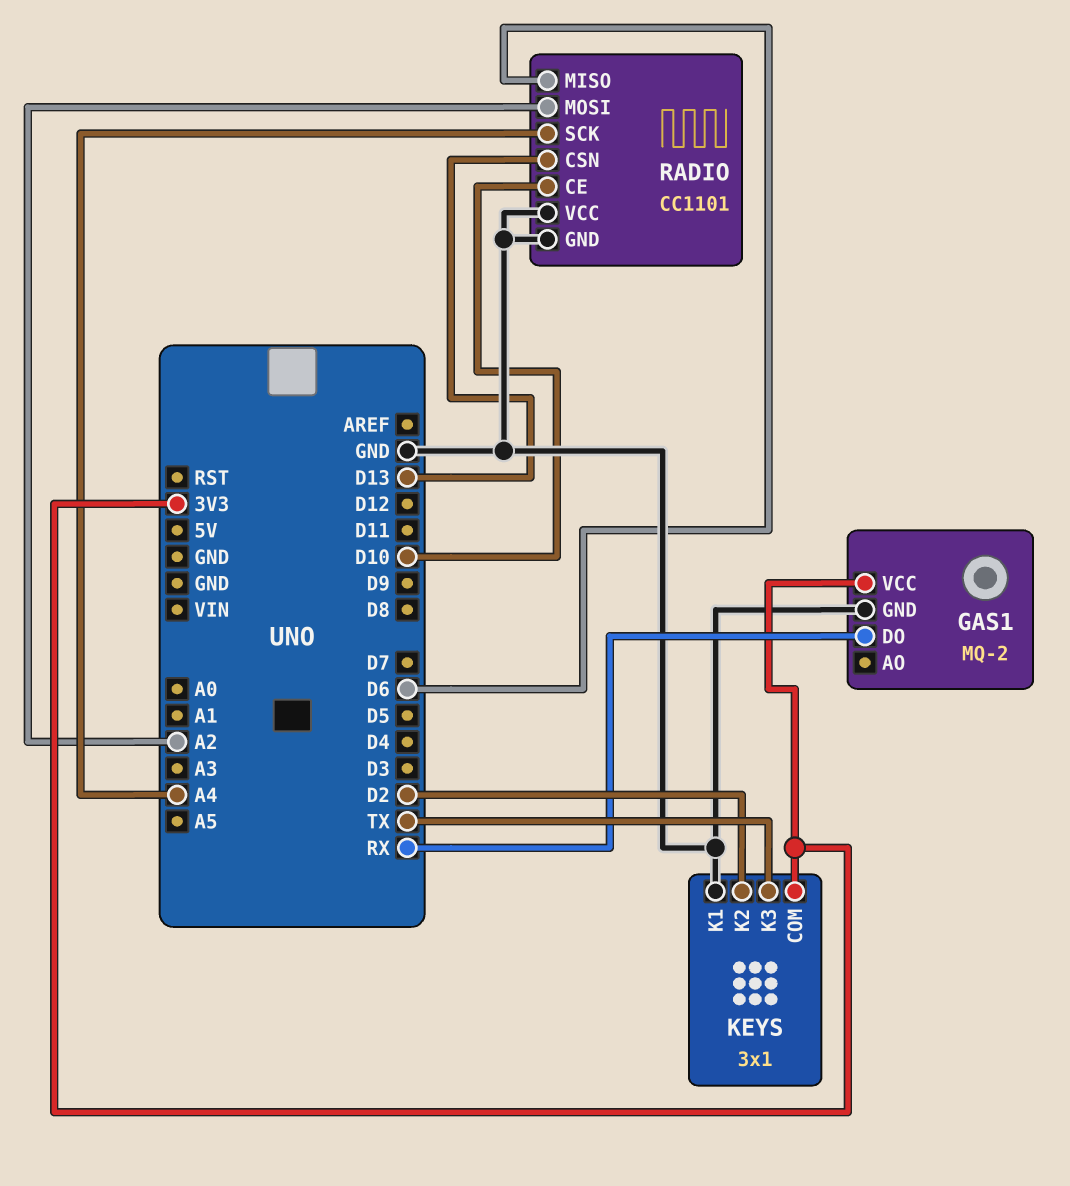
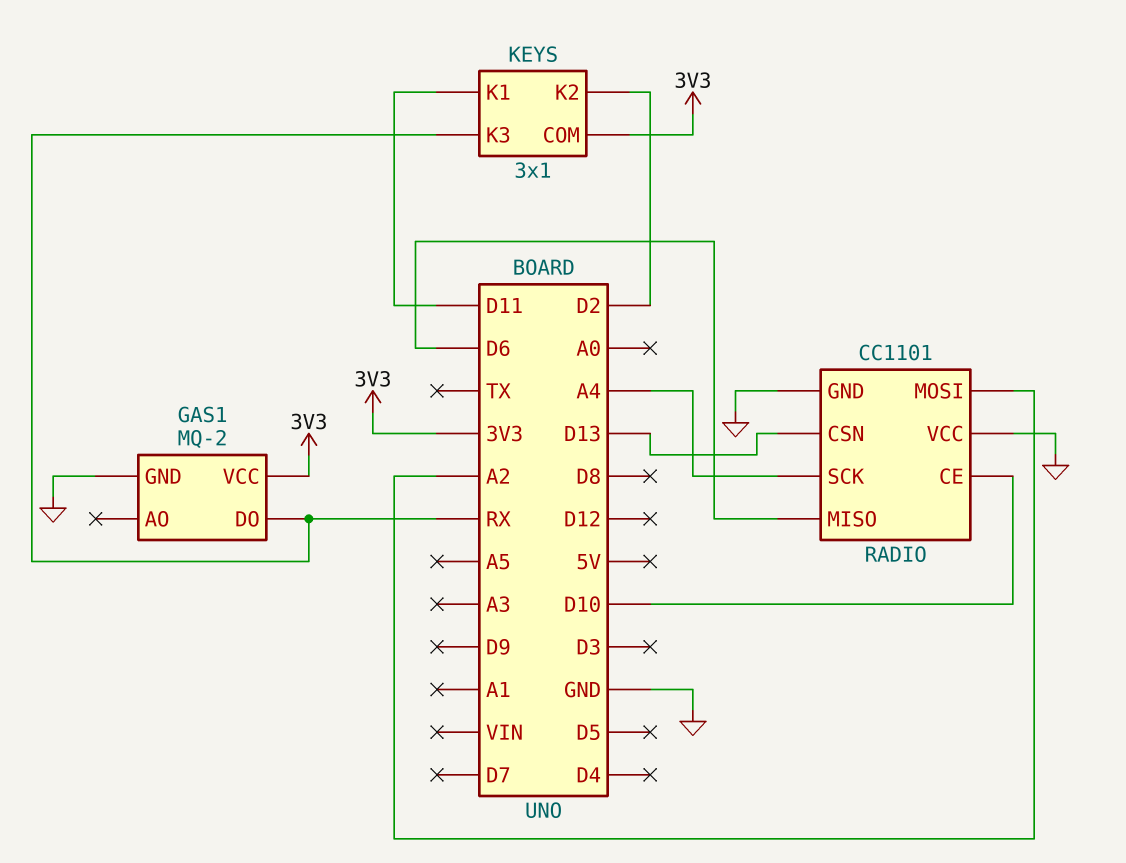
KEYS pin K1: GND -> D11
KEYS pin K3: TX -> RX

